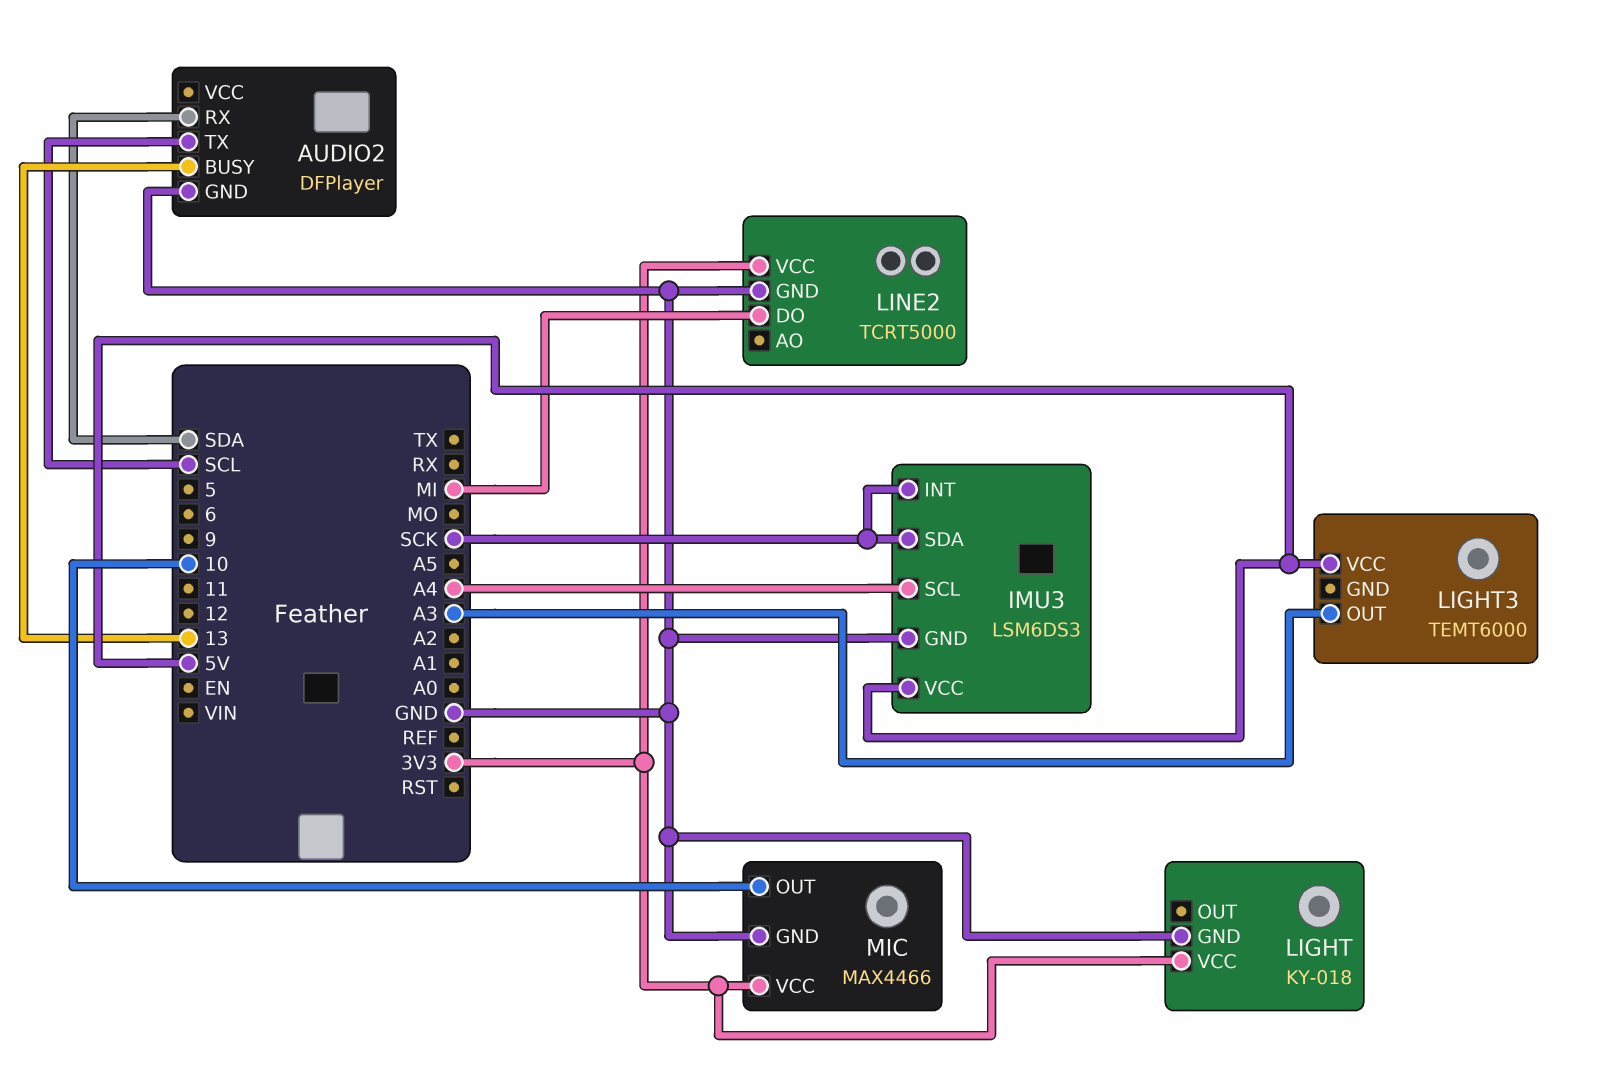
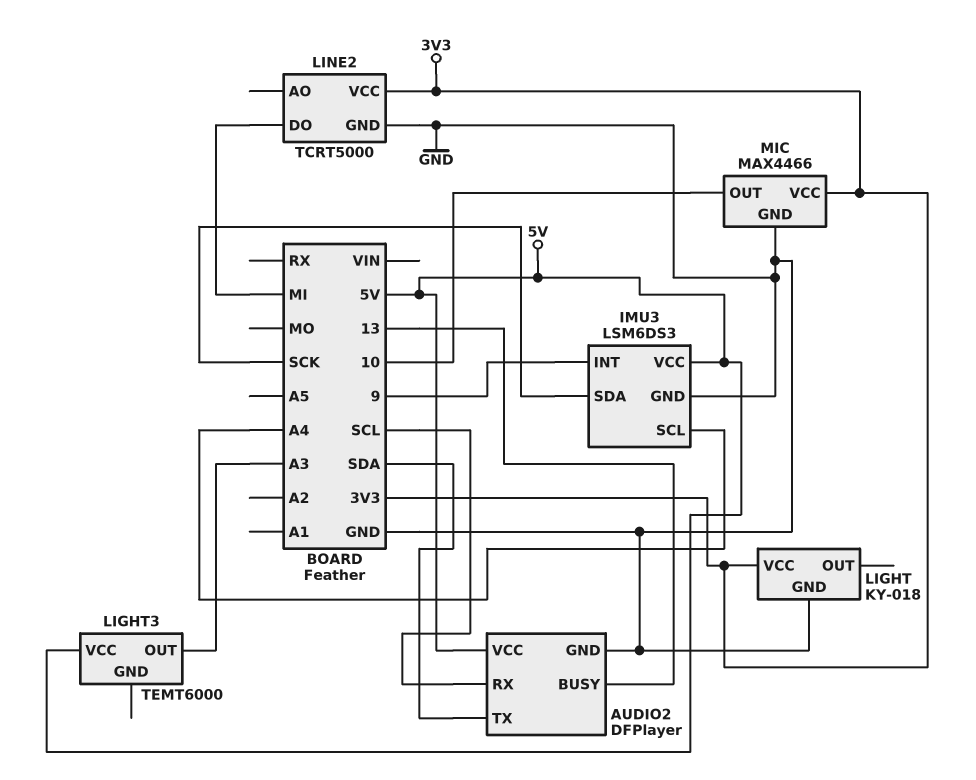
AUDIO2 pin RX: SDA -> SCL
AUDIO2 pin TX: SCL -> SDA
AUDIO2 pin VCC: none -> 5V
IMU3 pin INT: SCK -> 9

